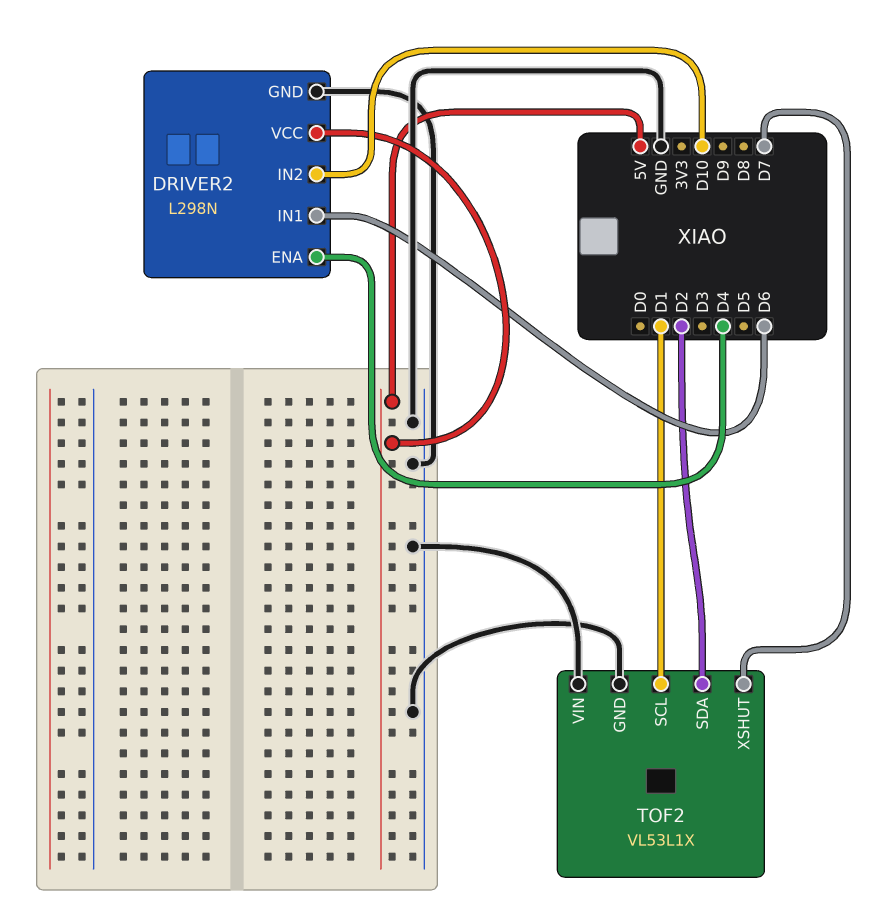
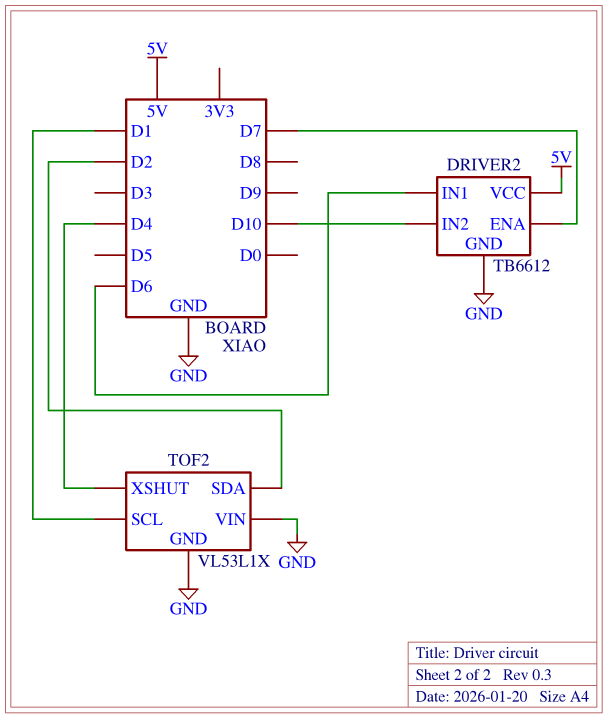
DRIVER2: L298N -> TB6612
DRIVER2 pin ENA: D4 -> D7
TOF2 pin XSHUT: D7 -> D4

